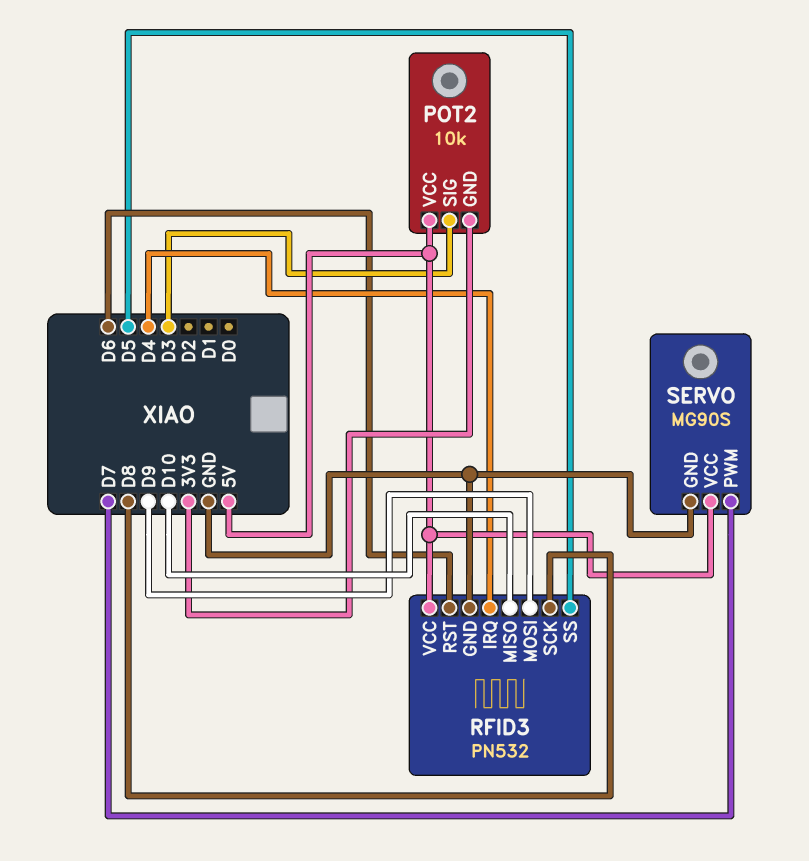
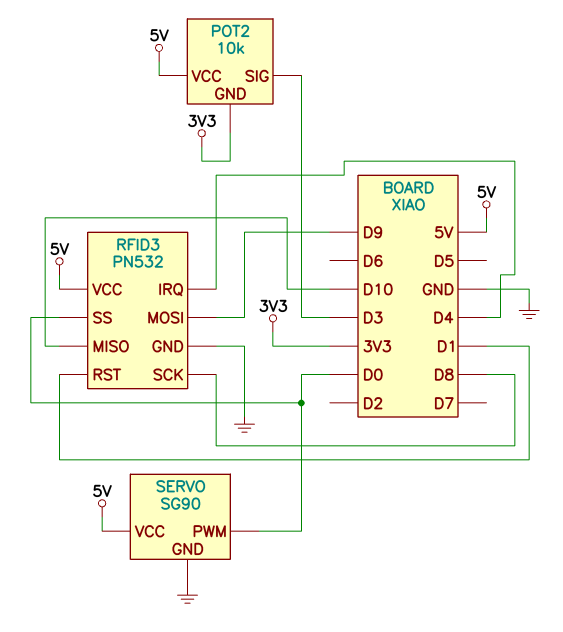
RFID3 pin RST: D6 -> D1
RFID3 pin SS: D5 -> D0
SERVO: MG90S -> SG90
SERVO pin PWM: D7 -> D0

